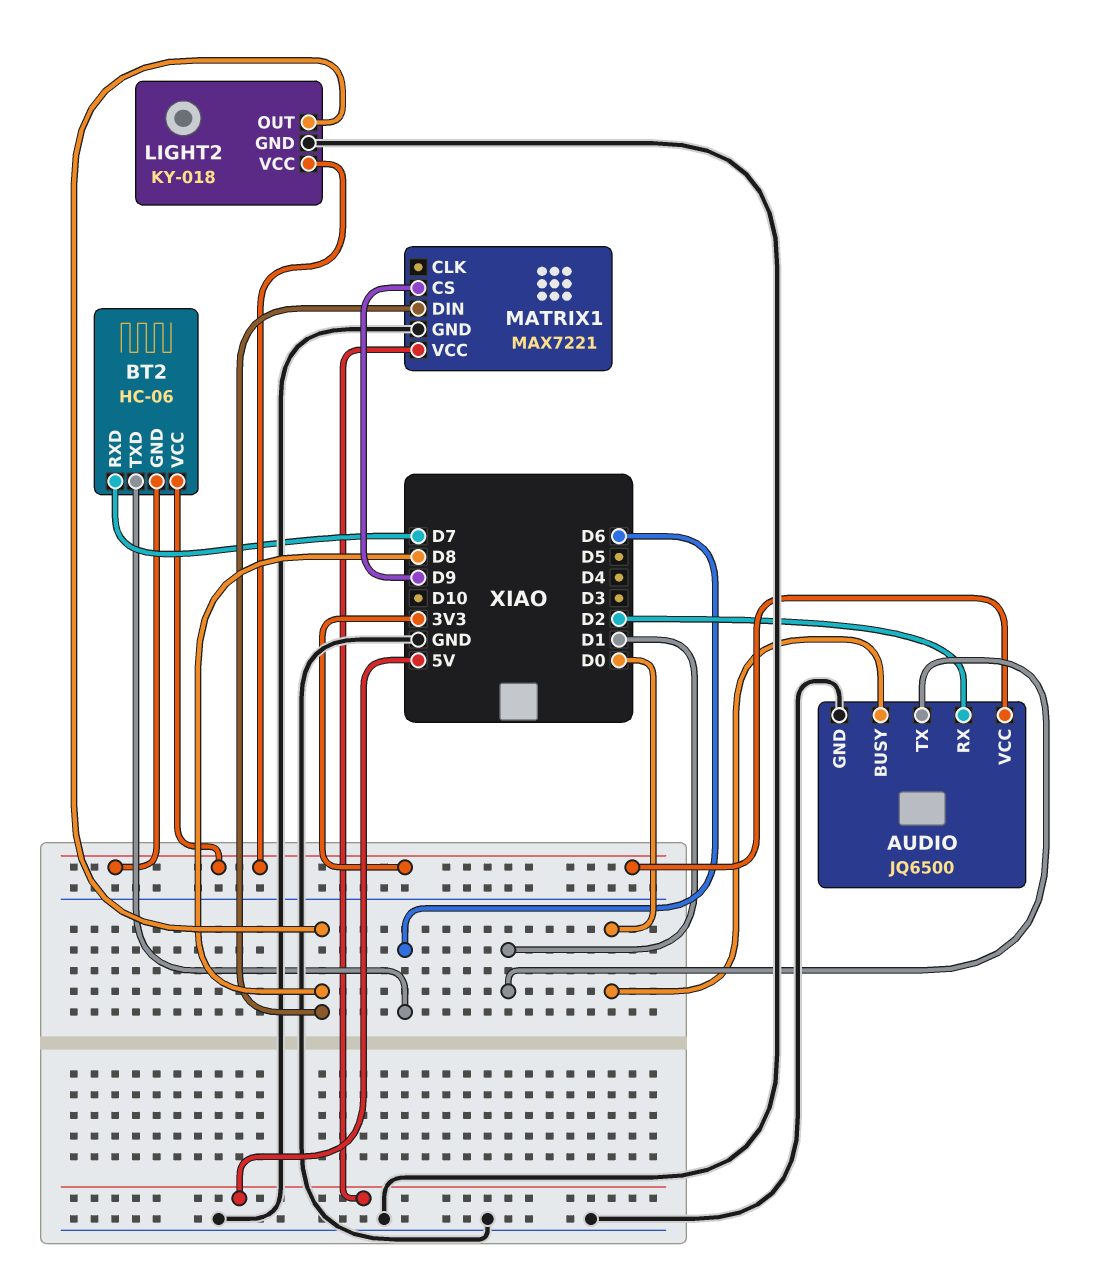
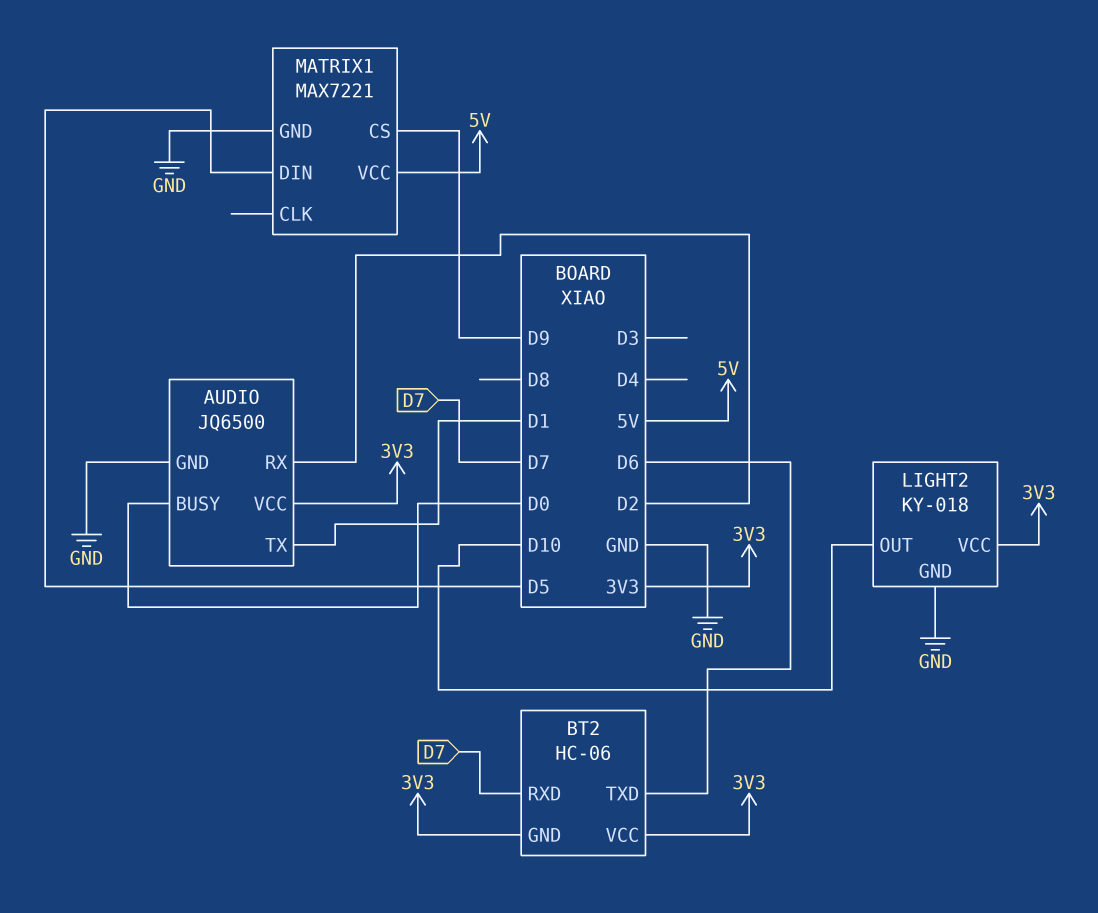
LIGHT2 pin OUT: D8 -> D10
MATRIX1 pin DIN: D8 -> D5

